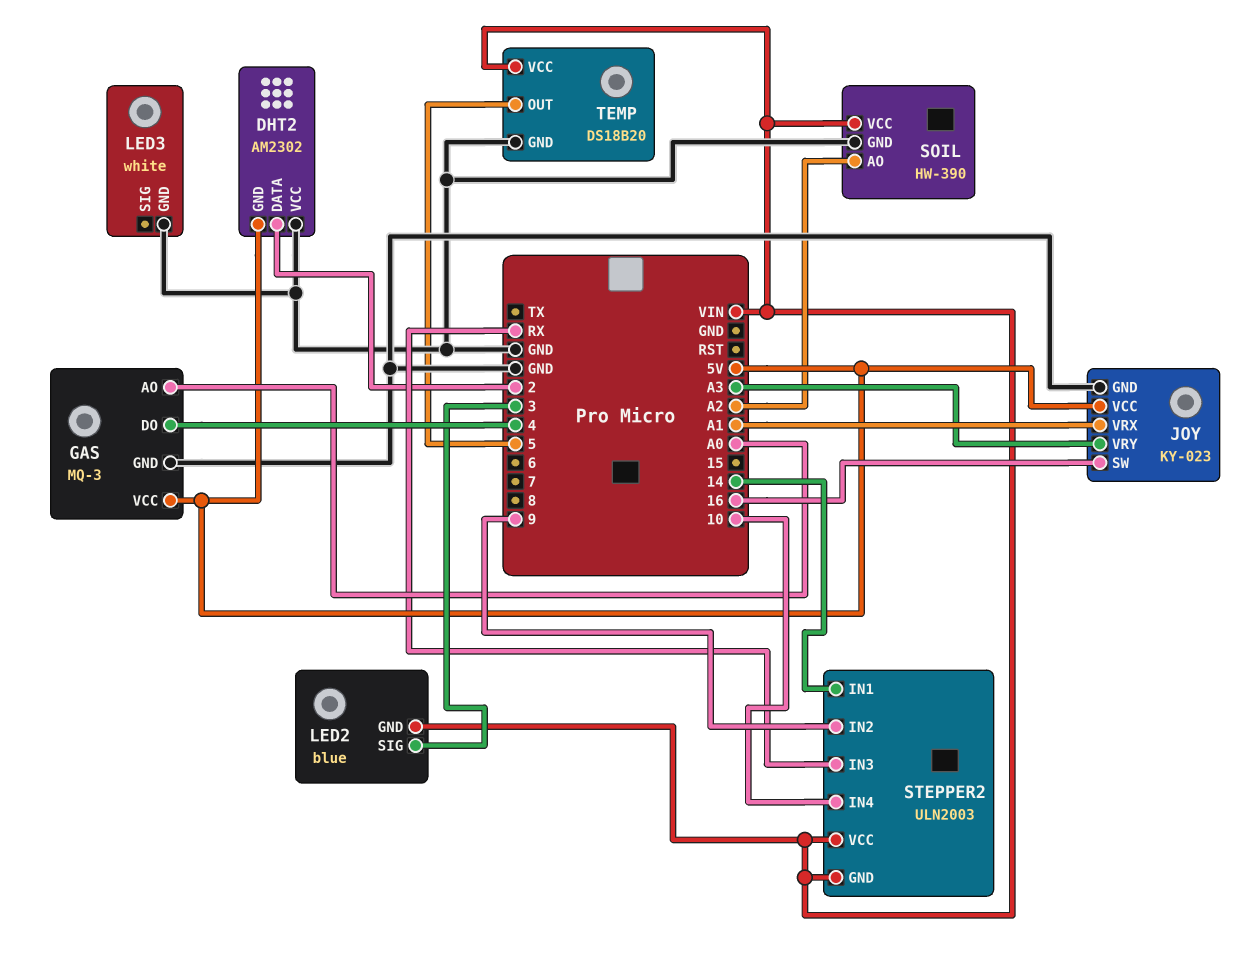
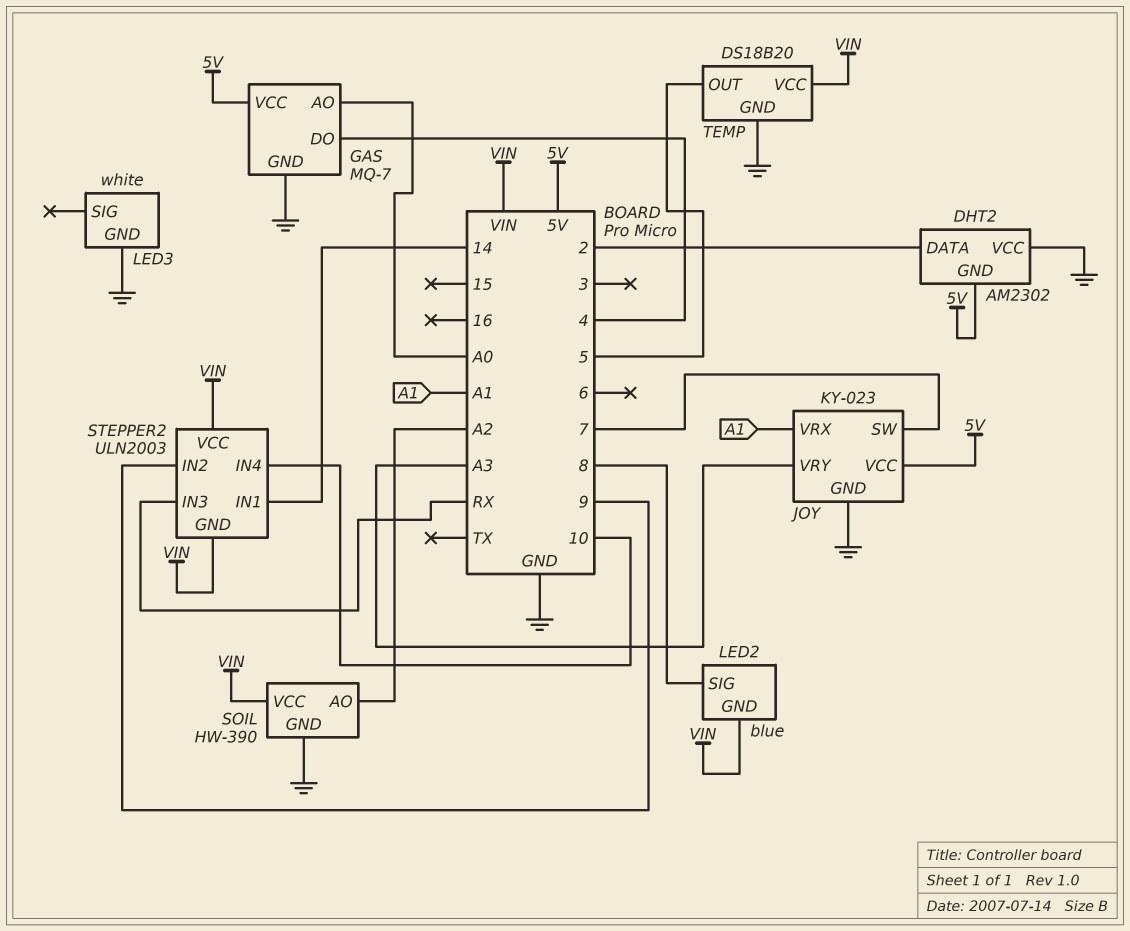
GAS: MQ-3 -> MQ-7
JOY pin SW: 16 -> 7
LED2 pin SIG: 3 -> 8

